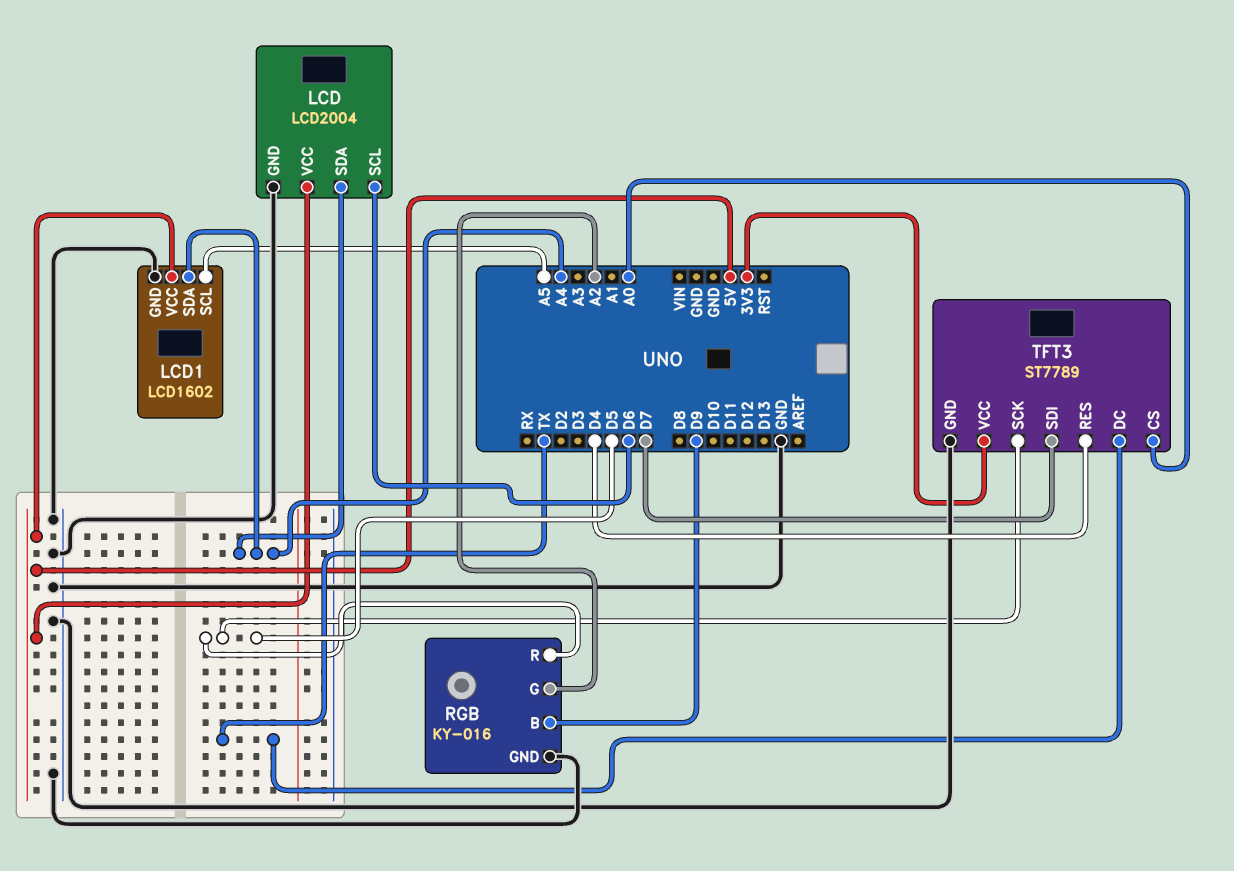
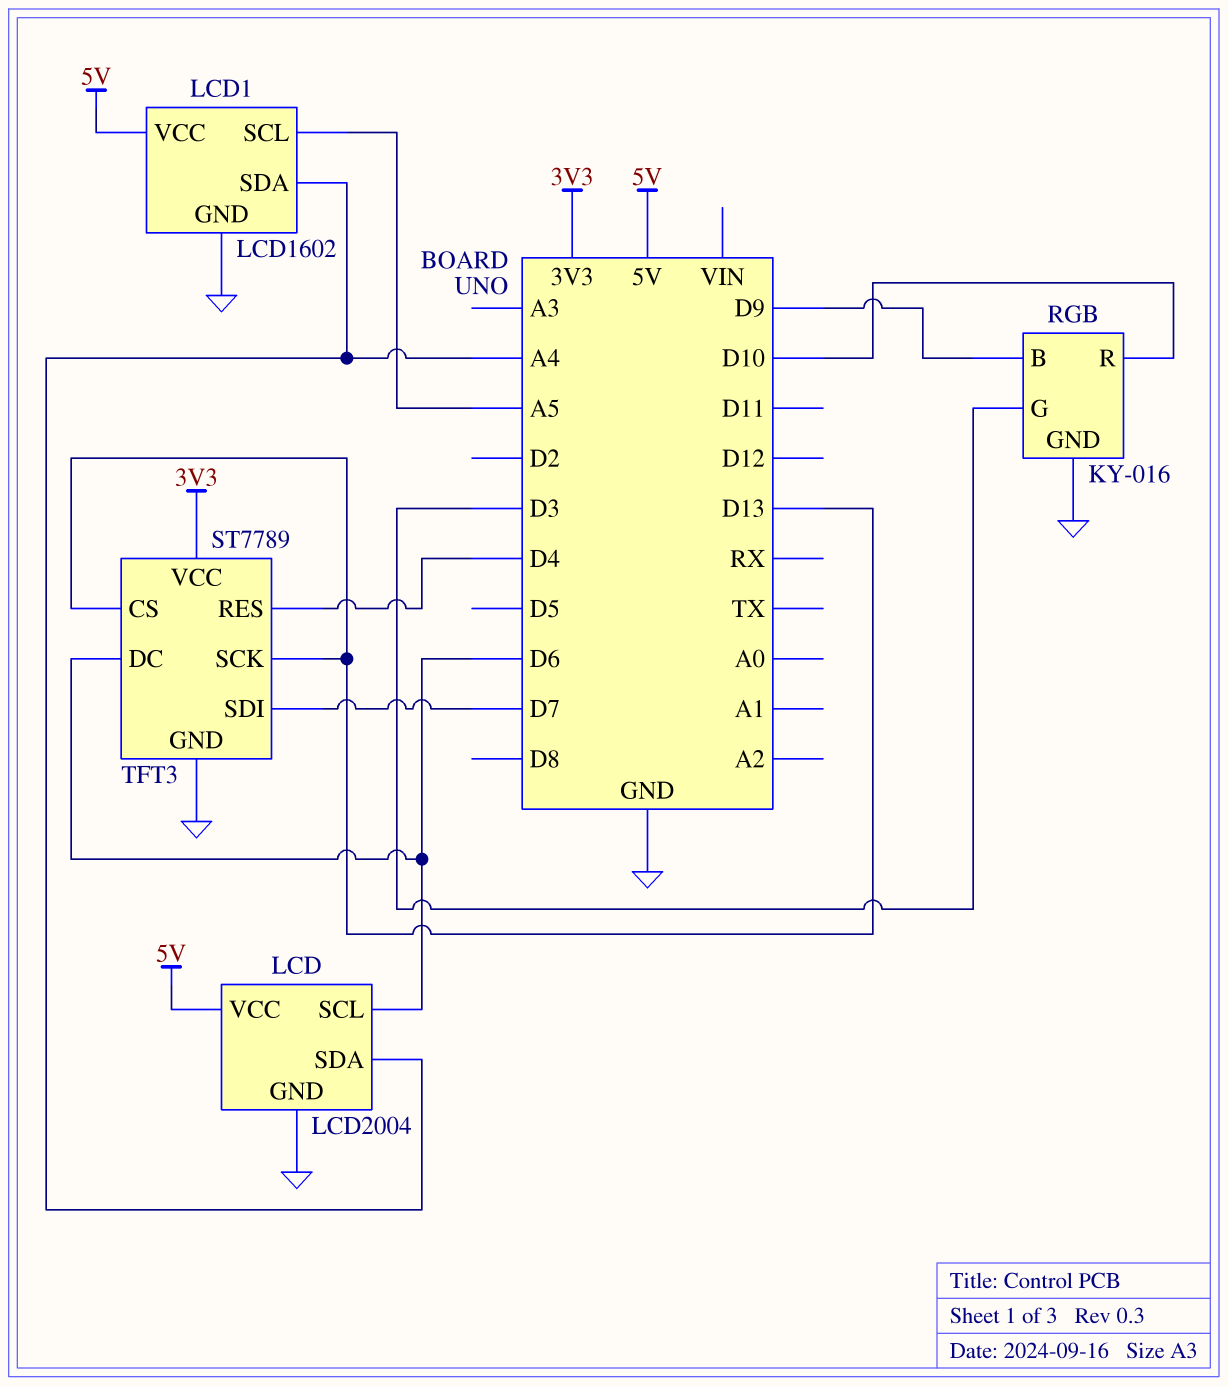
RGB pin G: A2 -> D3
RGB pin R: D5 -> D10
TFT3 pin CS: A0 -> D13
TFT3 pin DC: TX -> D6
TFT3 pin SCK: D5 -> D13

